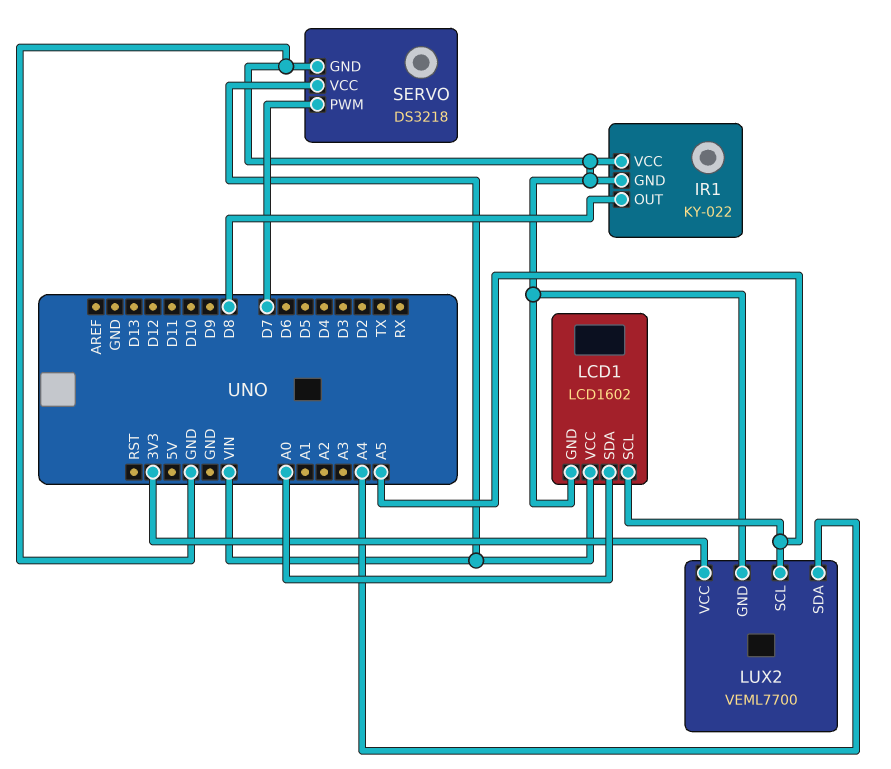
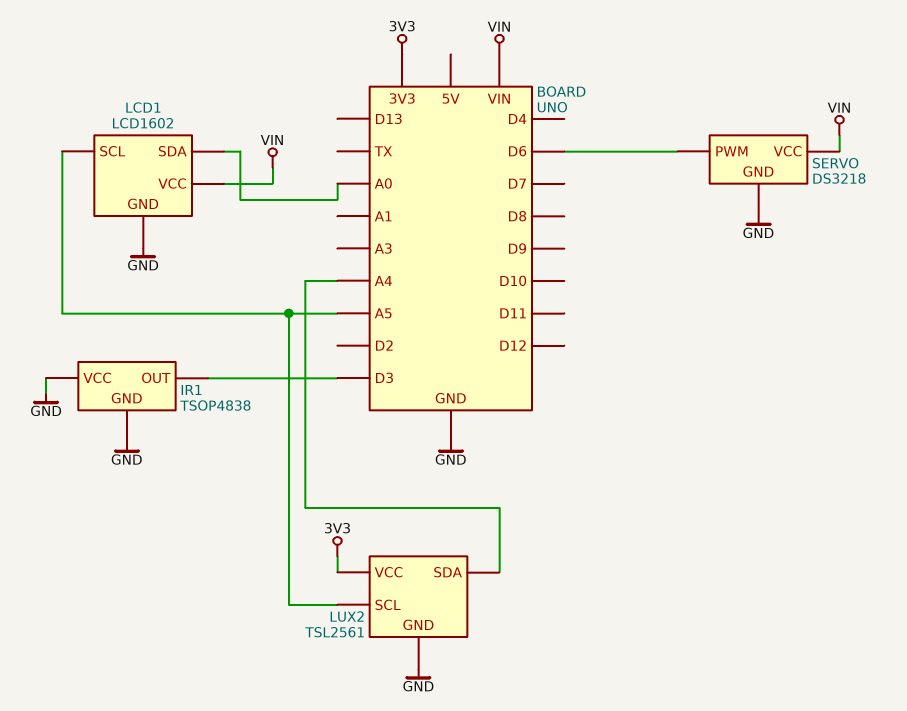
IR1: KY-022 -> TSOP4838
IR1 pin OUT: D8 -> D3
LUX2: VEML7700 -> TSL2561
SERVO pin PWM: D7 -> D6

